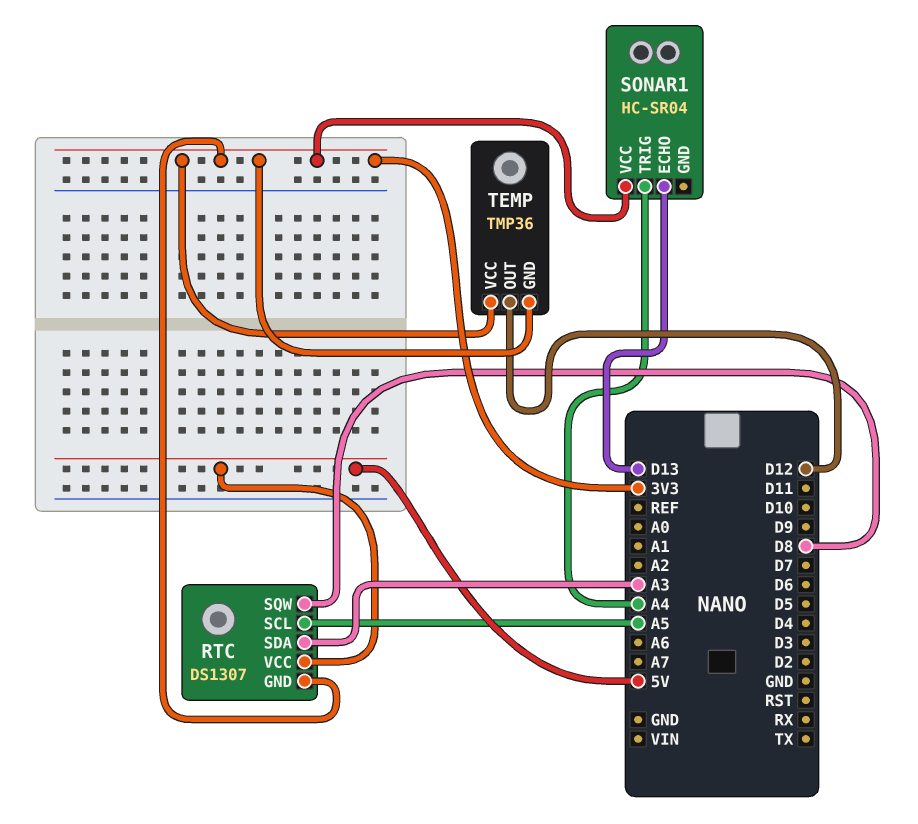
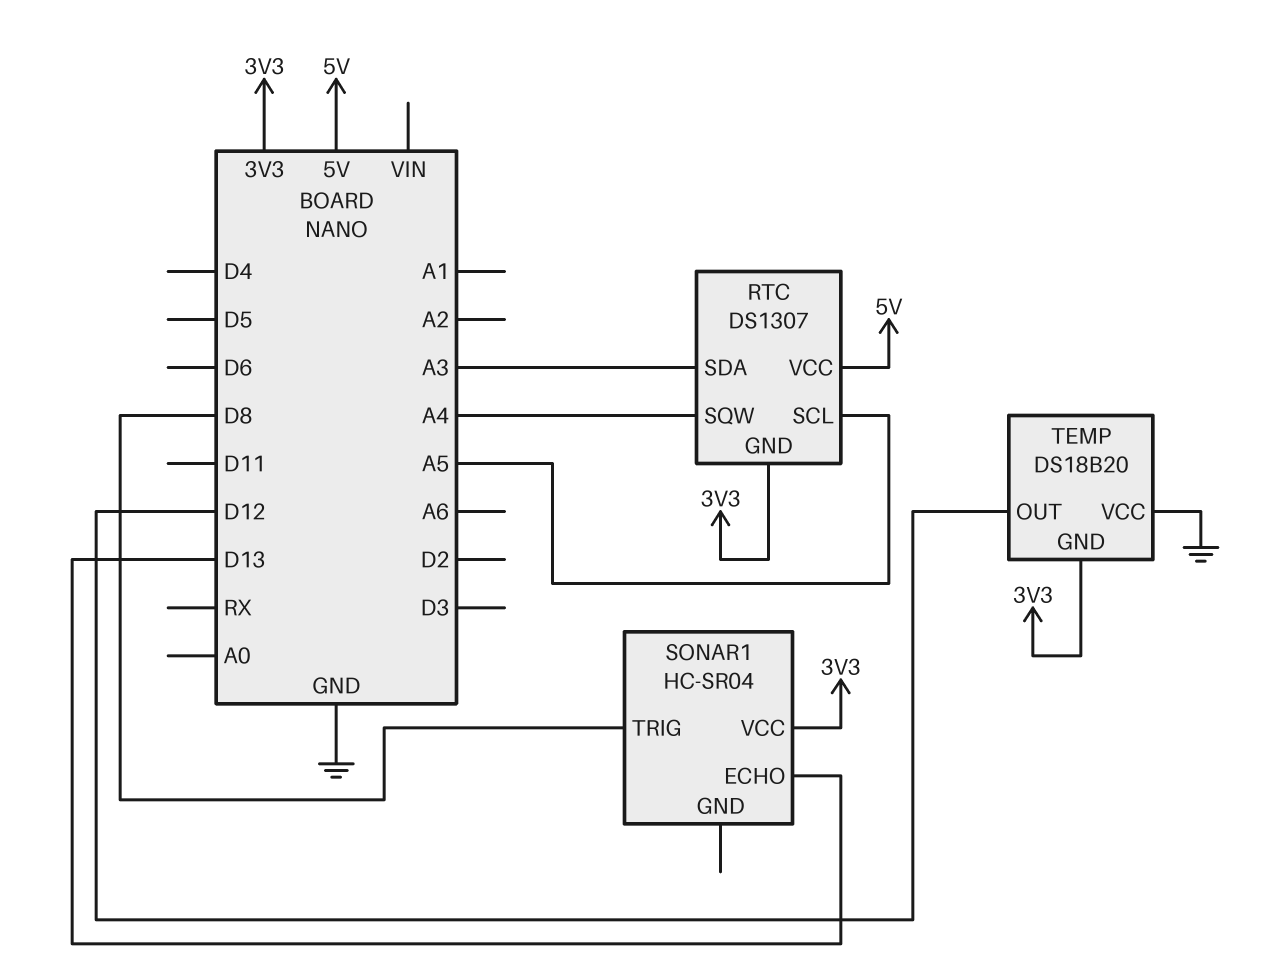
RTC pin SQW: D8 -> A4
SONAR1 pin TRIG: A4 -> D8
TEMP: TMP36 -> DS18B20
TEMP pin VCC: 3V3 -> GND

